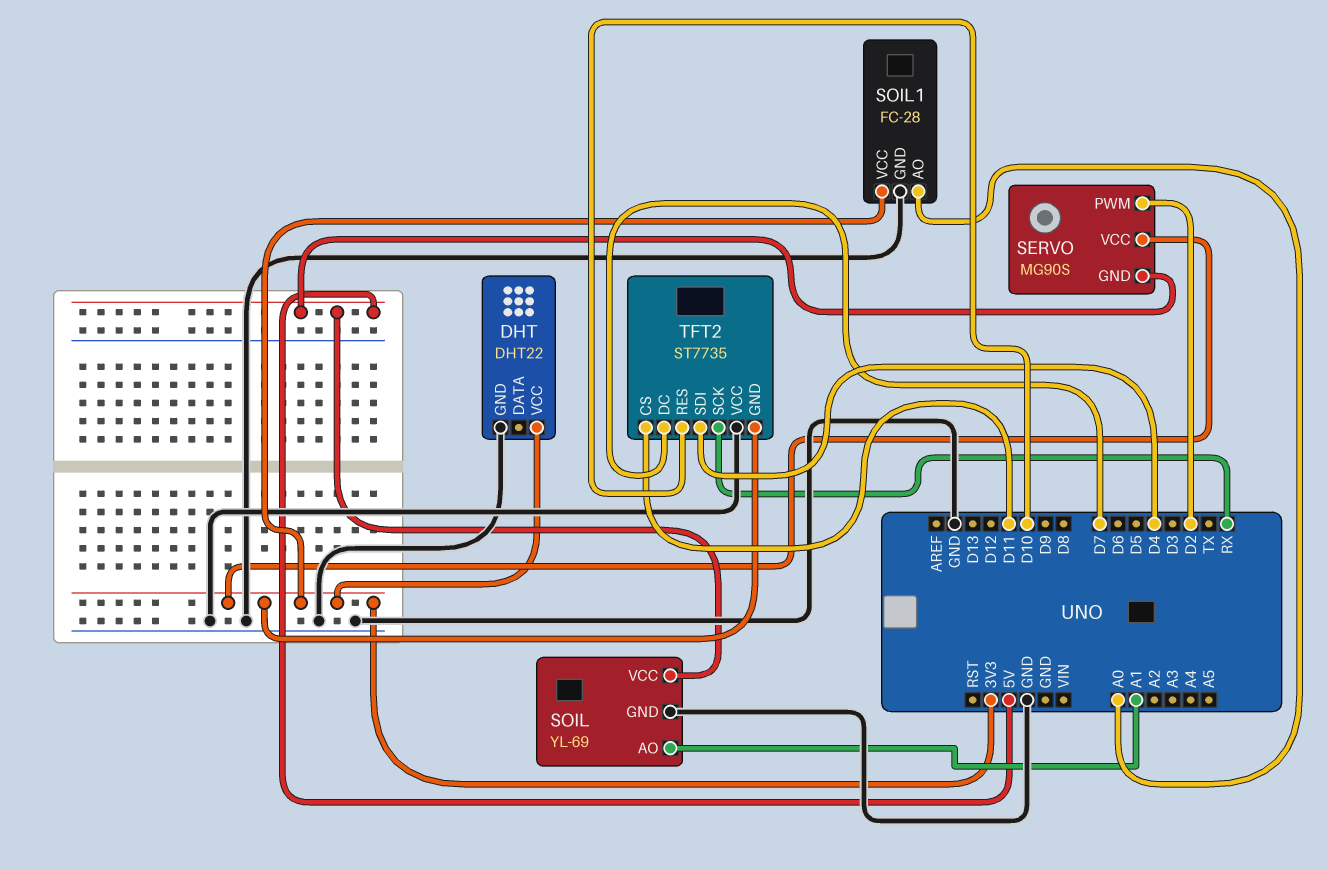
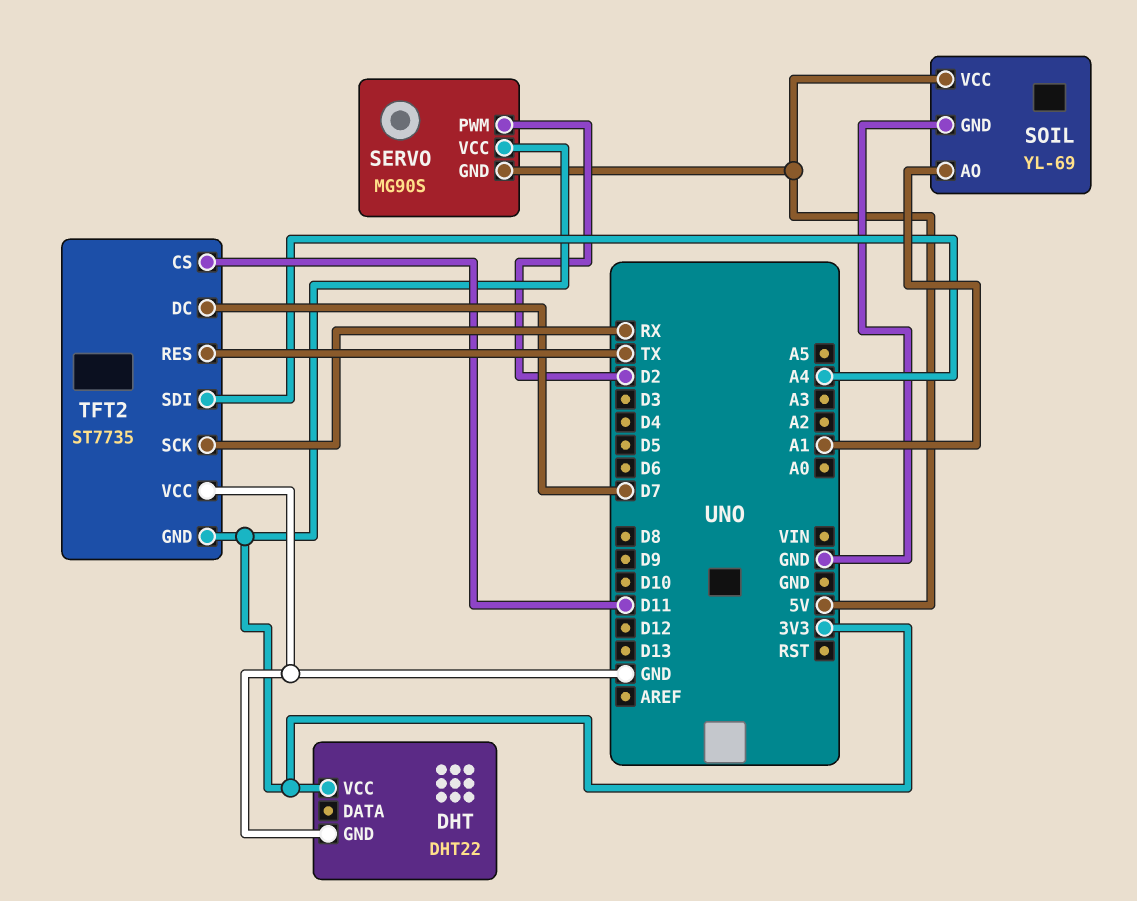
SOIL1: FC-28 -> none
SOIL1 pin AO: A0 -> none
SOIL1 pin GND: GND -> none
SOIL1 pin VCC: 3V3 -> none
TFT2 pin RES: D10 -> TX
TFT2 pin SDI: D4 -> A4

